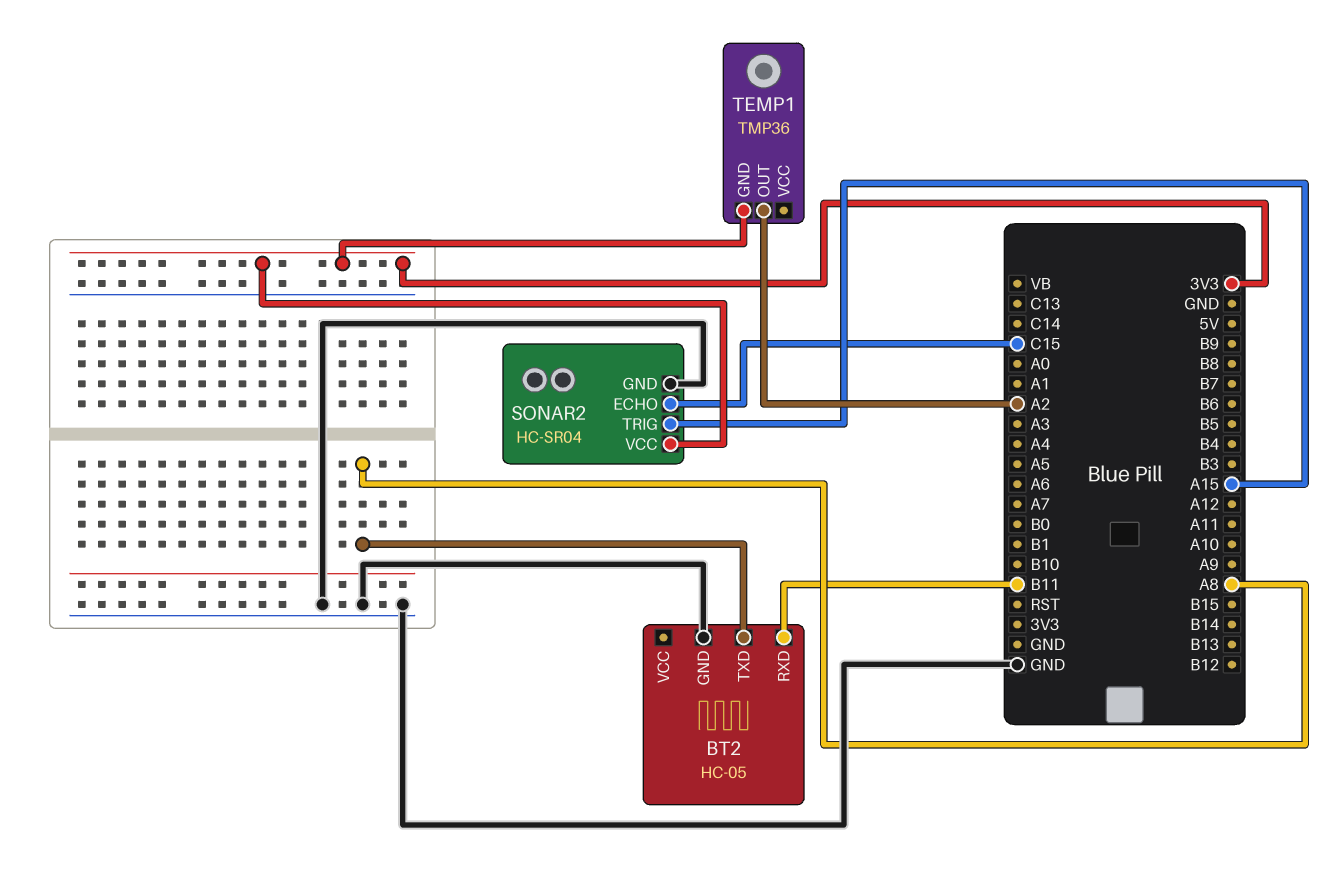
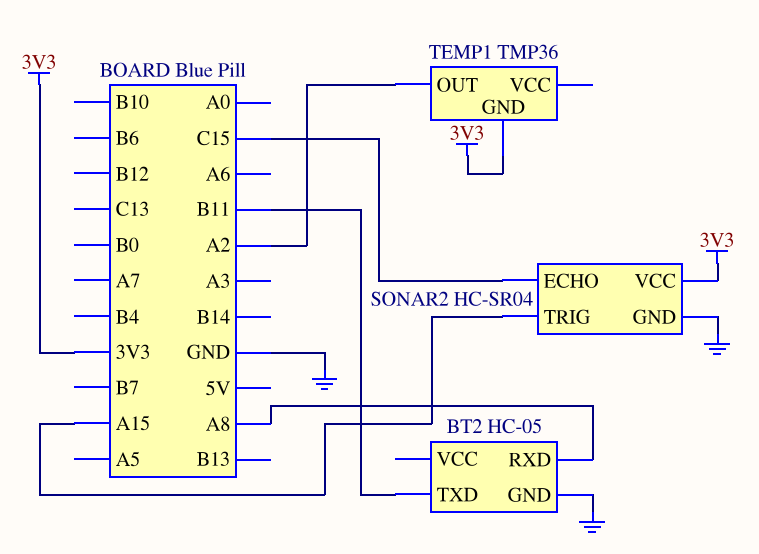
BT2 pin RXD: B11 -> A8
BT2 pin TXD: A8 -> B11

